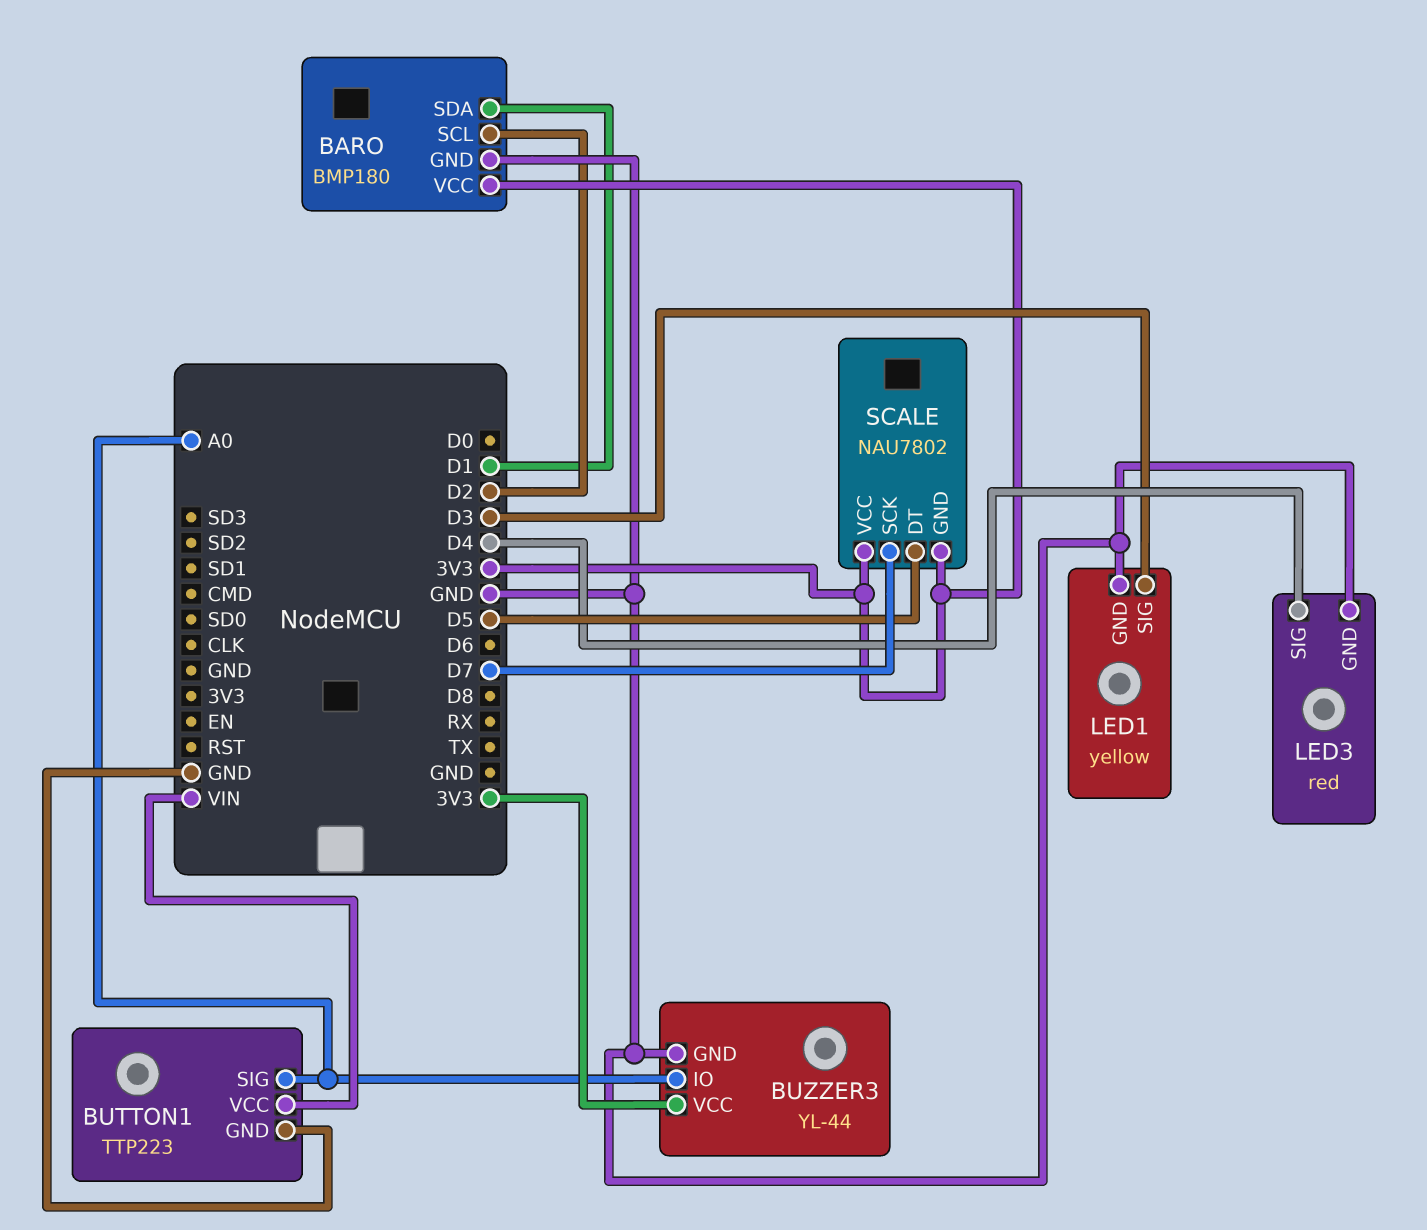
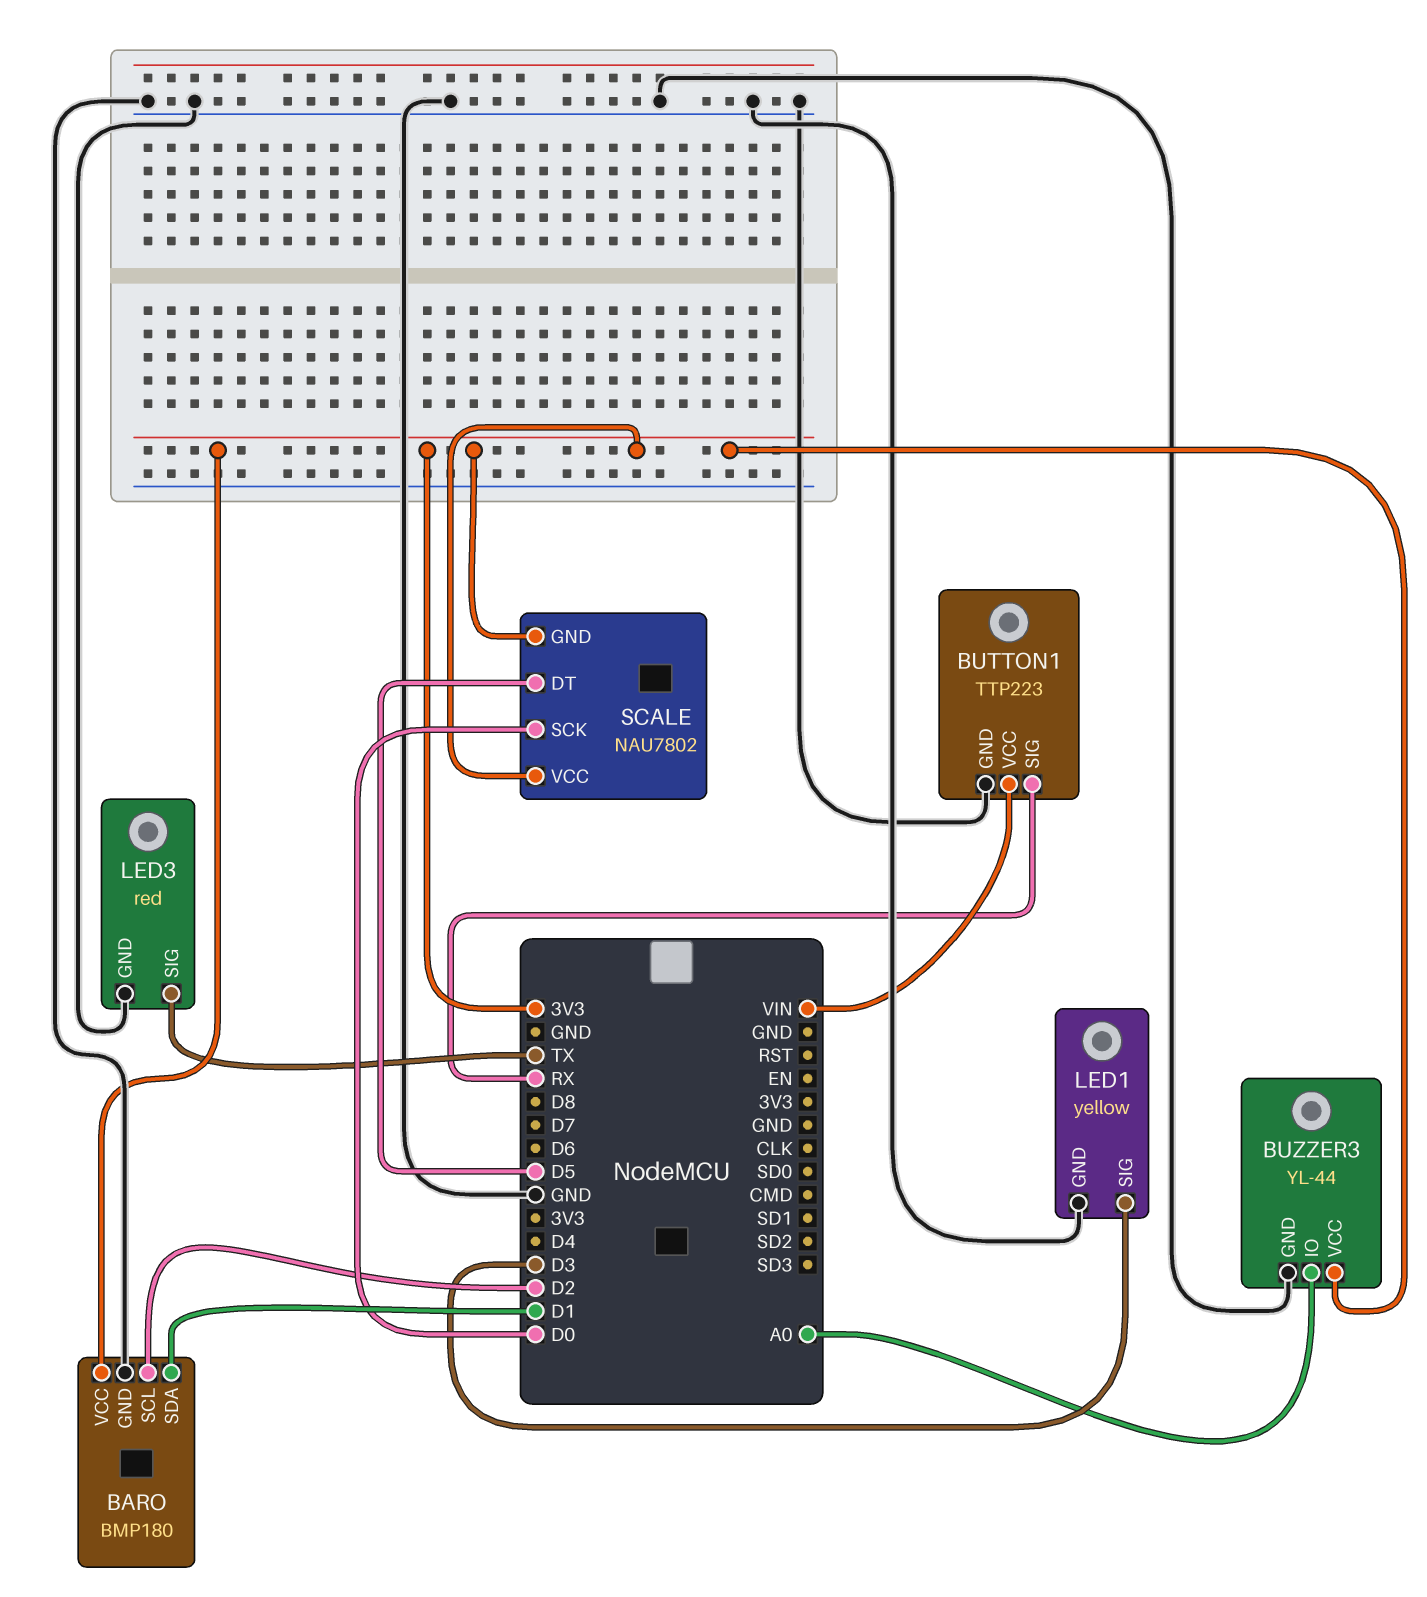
BUTTON1 pin SIG: A0 -> RX
LED3 pin SIG: D4 -> TX
SCALE pin SCK: D7 -> D0

